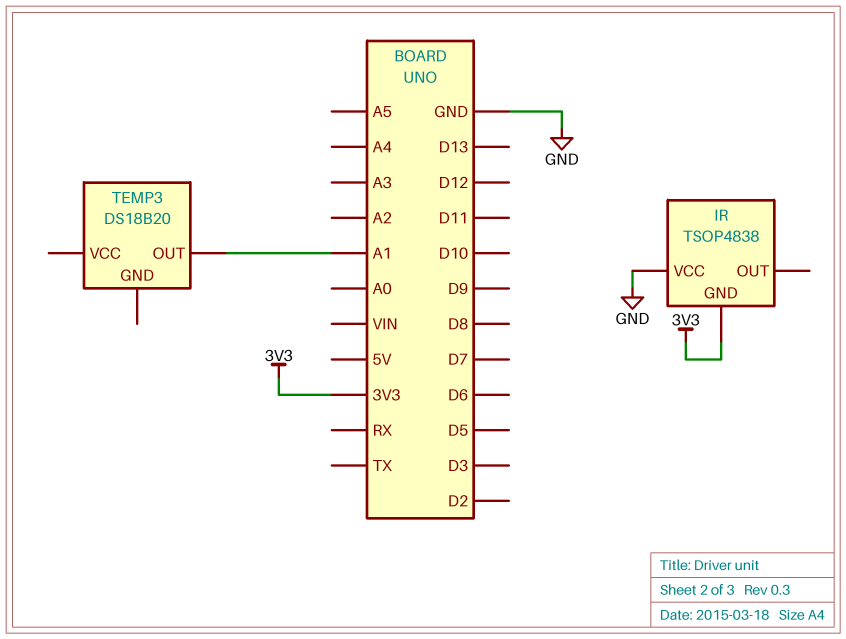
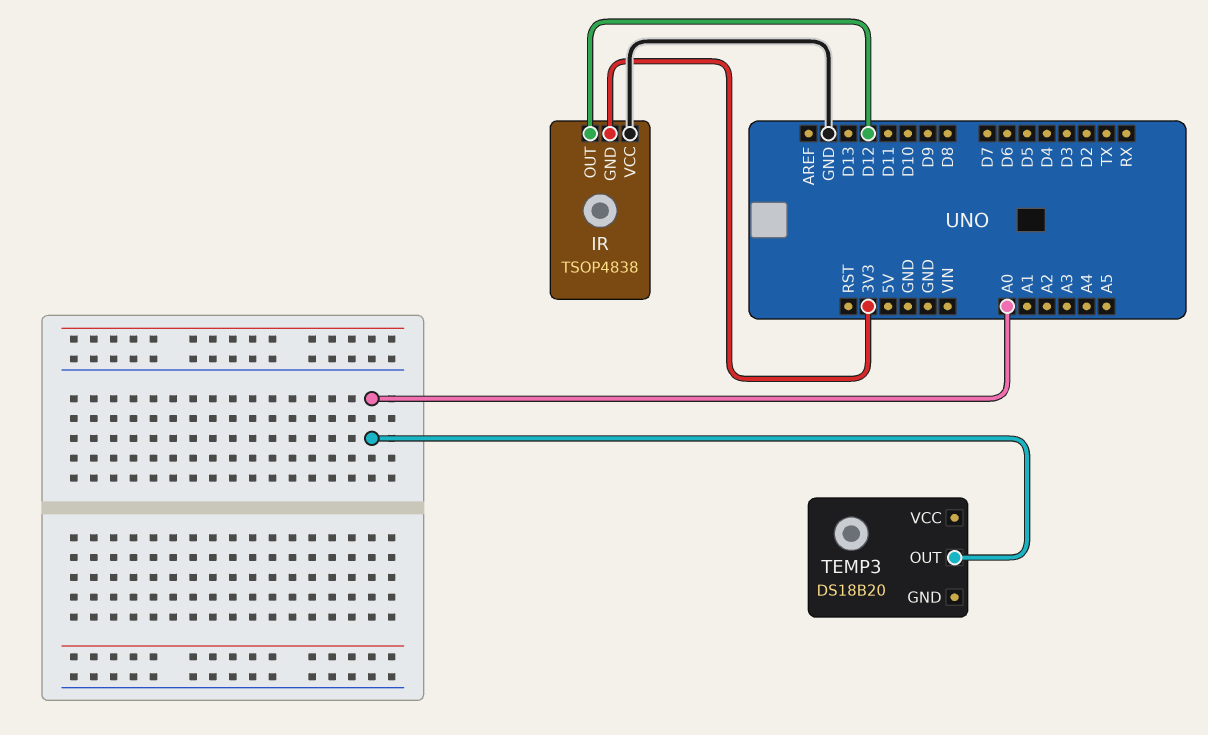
IR pin OUT: none -> D12
TEMP3 pin OUT: A1 -> A0

